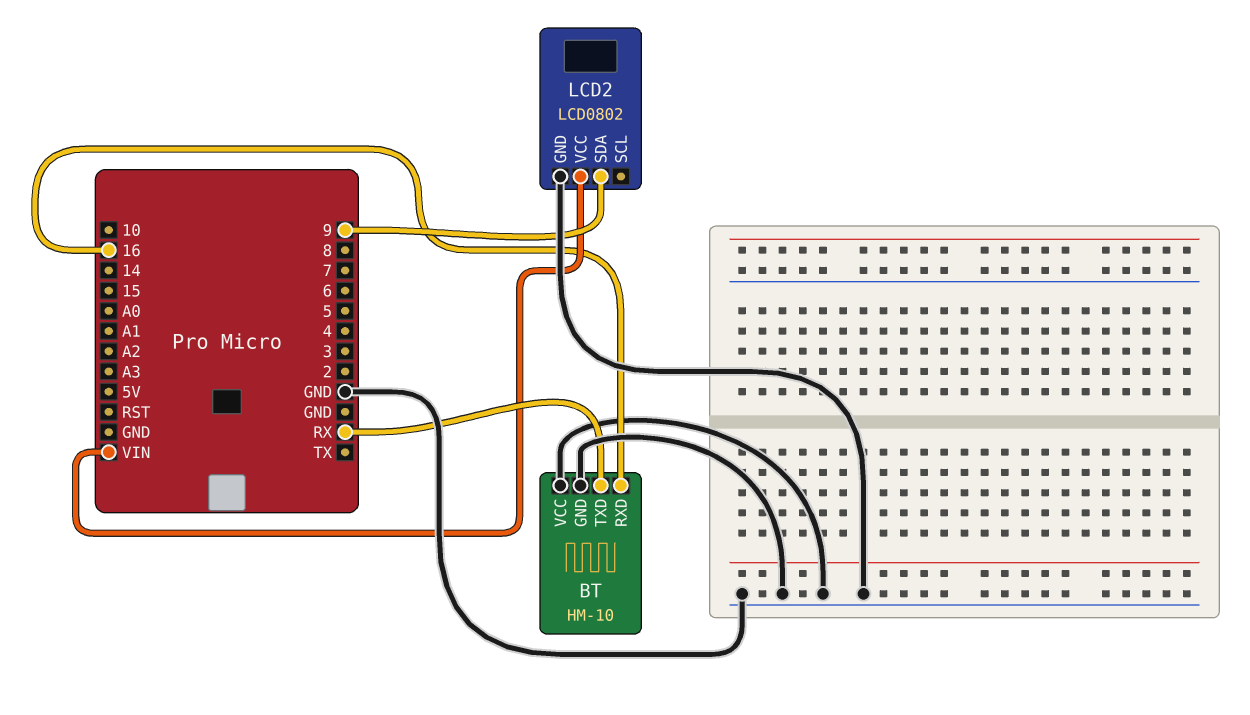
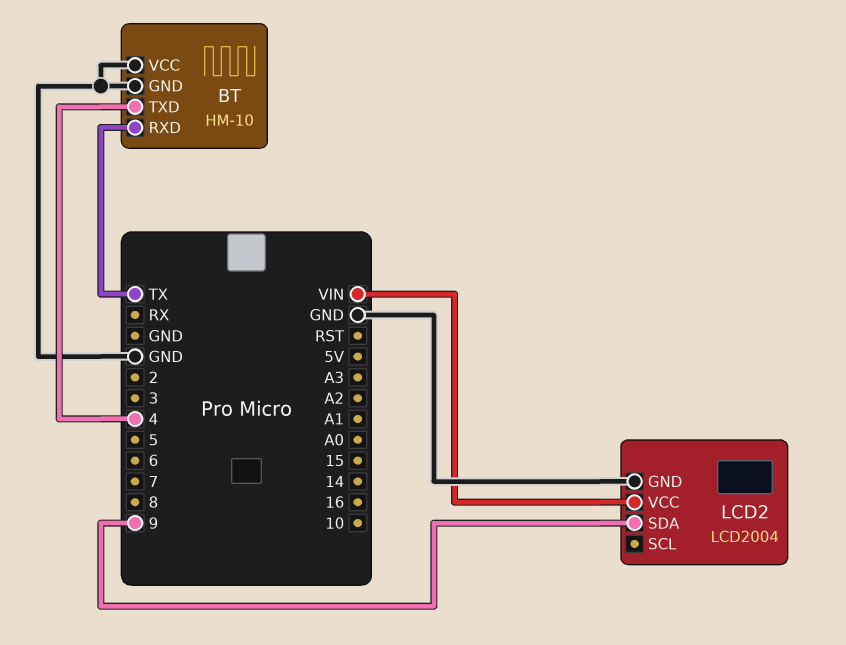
BT pin RXD: 16 -> TX
BT pin TXD: RX -> 4
LCD2: LCD0802 -> LCD2004

